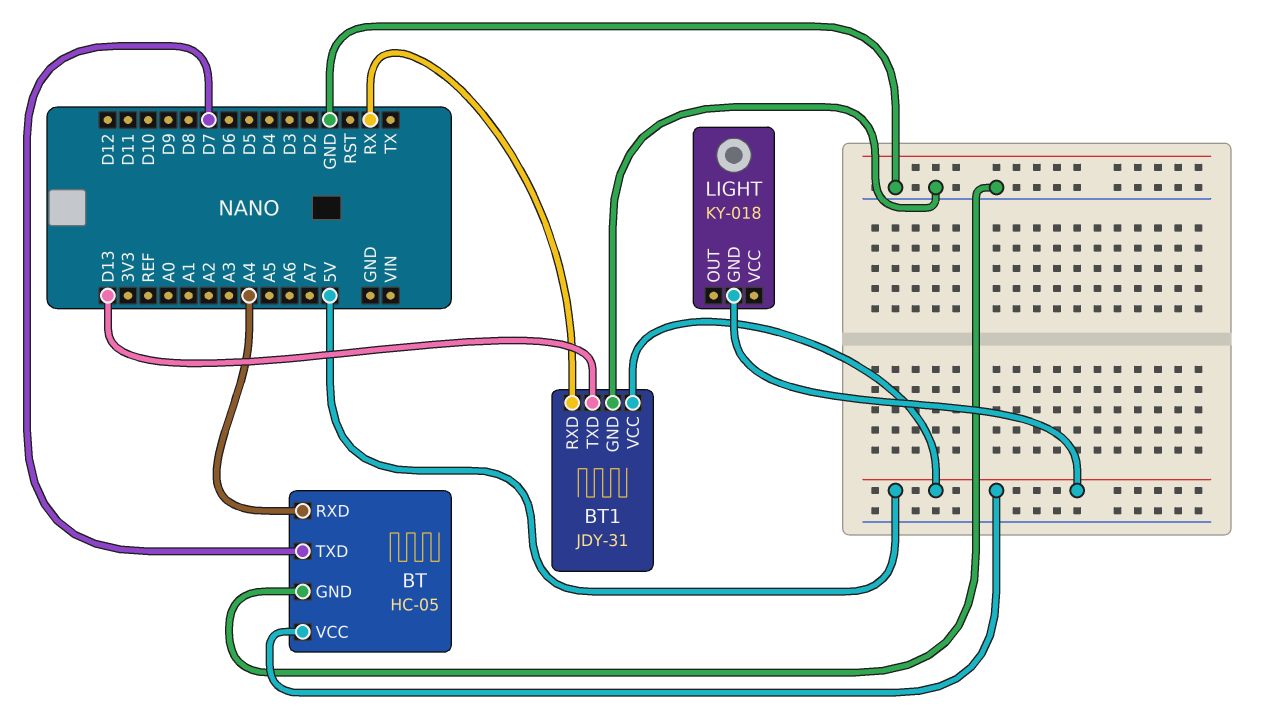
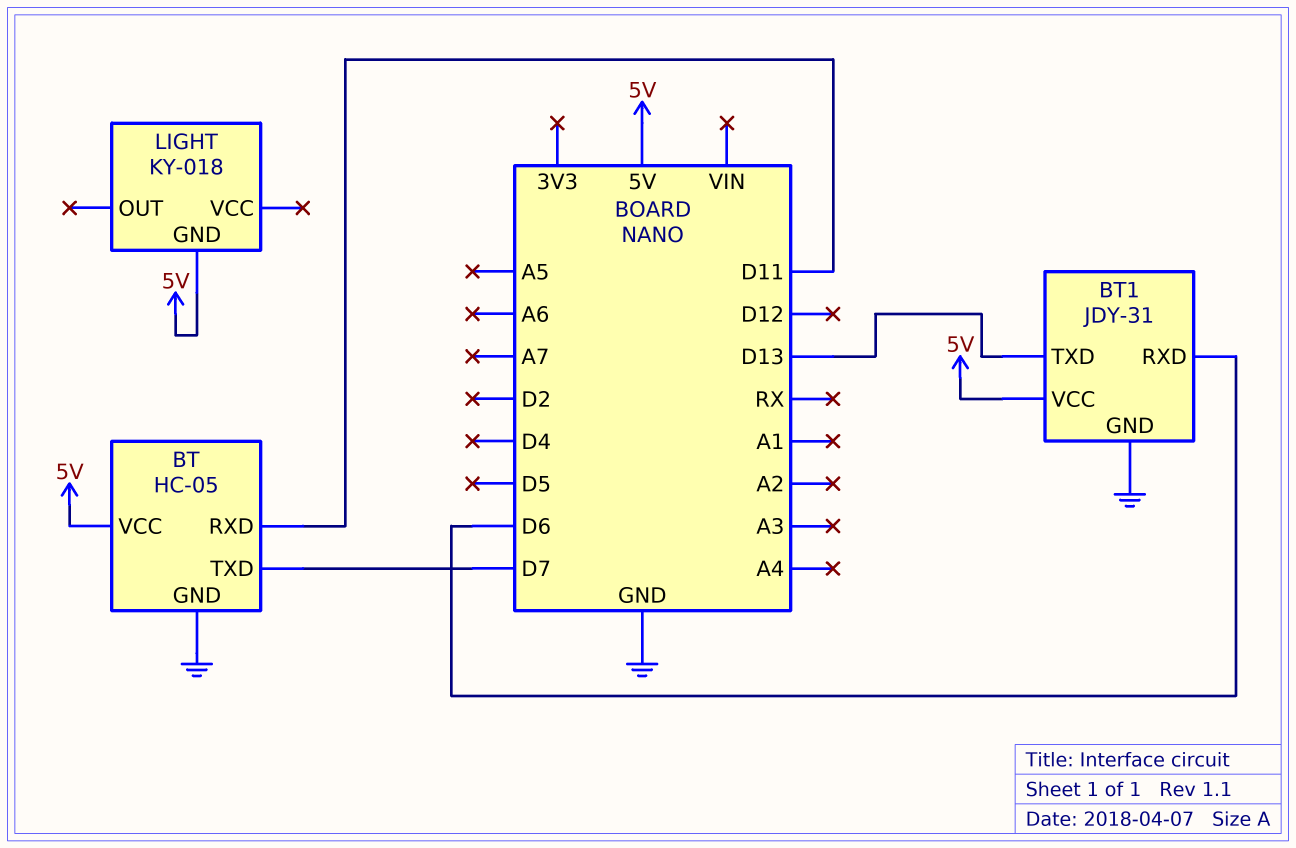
BT pin RXD: A4 -> D11
BT1 pin RXD: RX -> D6

